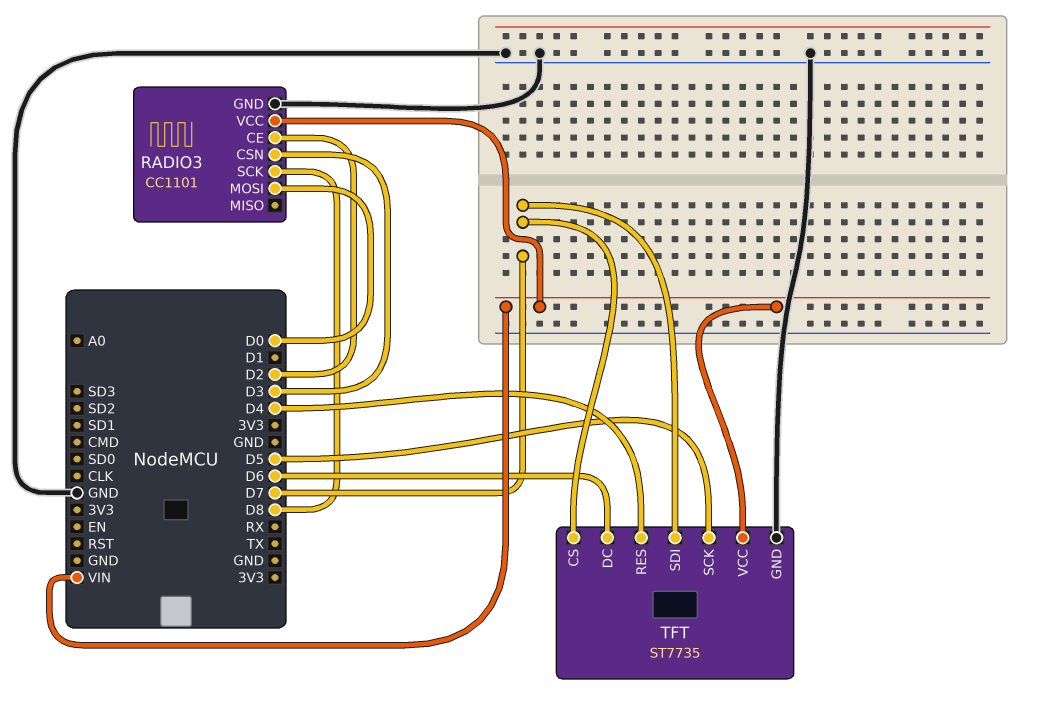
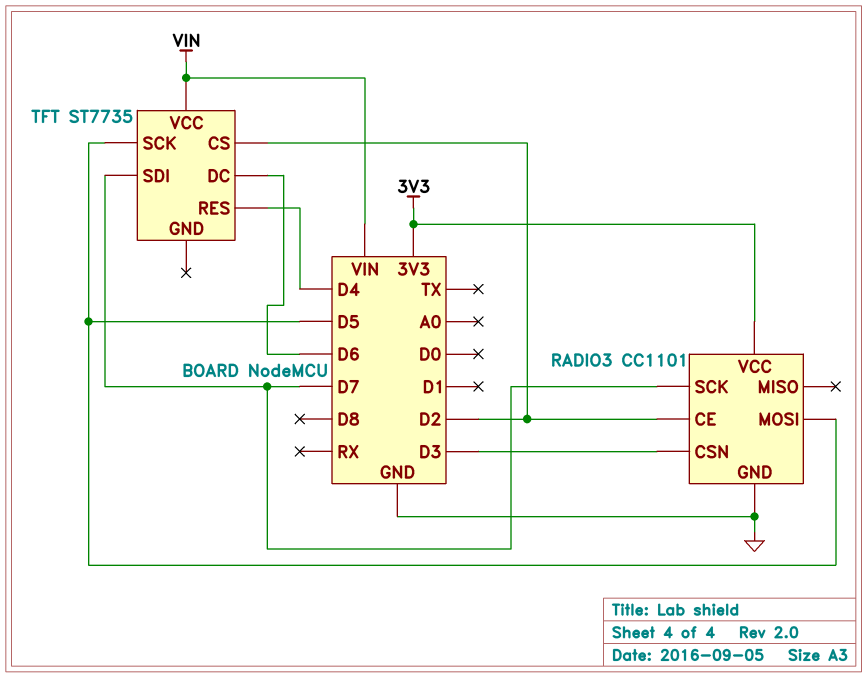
RADIO3 pin MOSI: D0 -> D5
RADIO3 pin SCK: D8 -> D7
RADIO3 pin VCC: VIN -> 3V3
TFT pin CS: D7 -> D2
TFT pin GND: GND -> none

